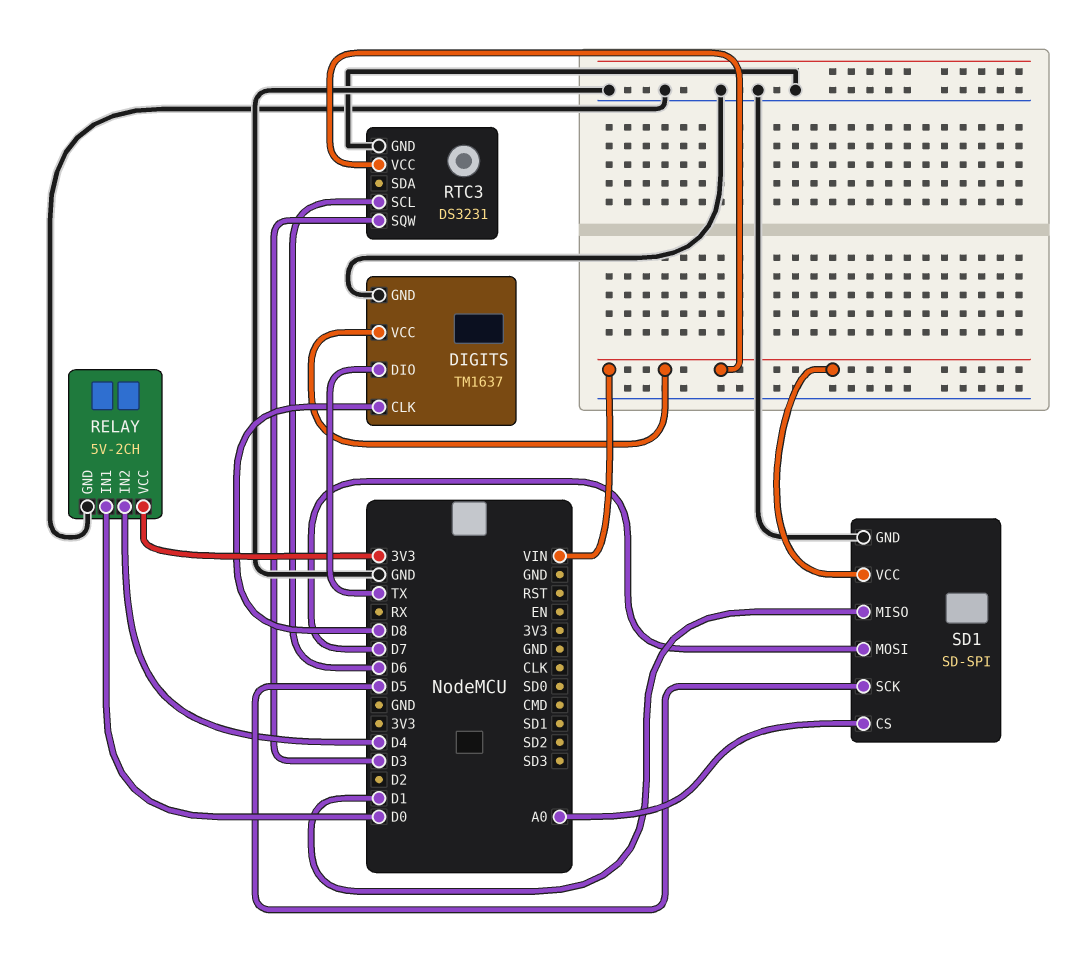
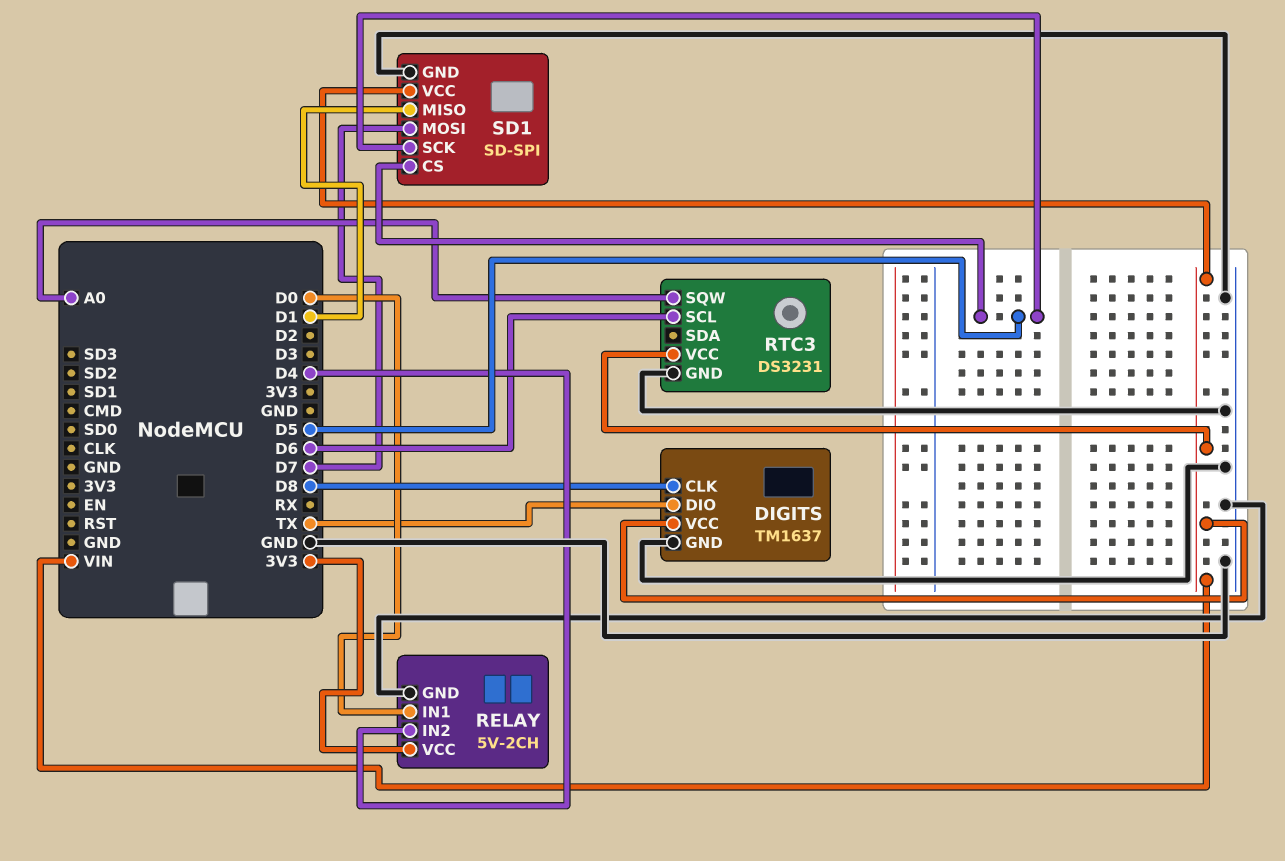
RTC3 pin SQW: D3 -> A0
SD1 pin CS: A0 -> D5

